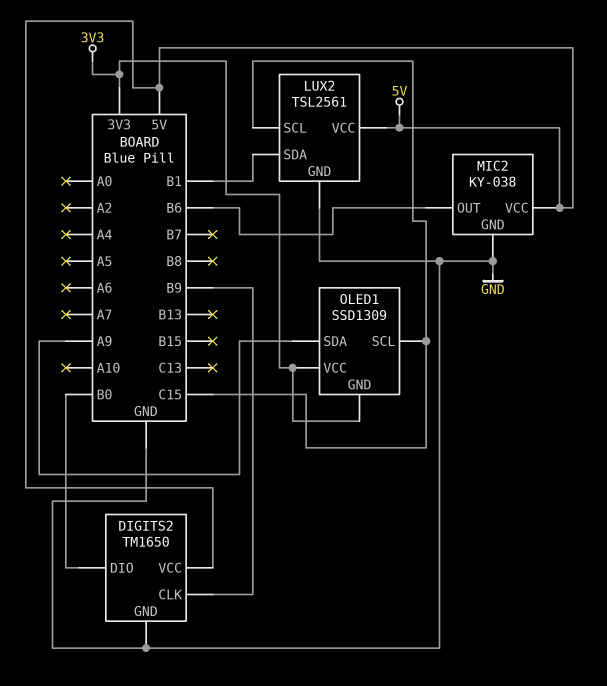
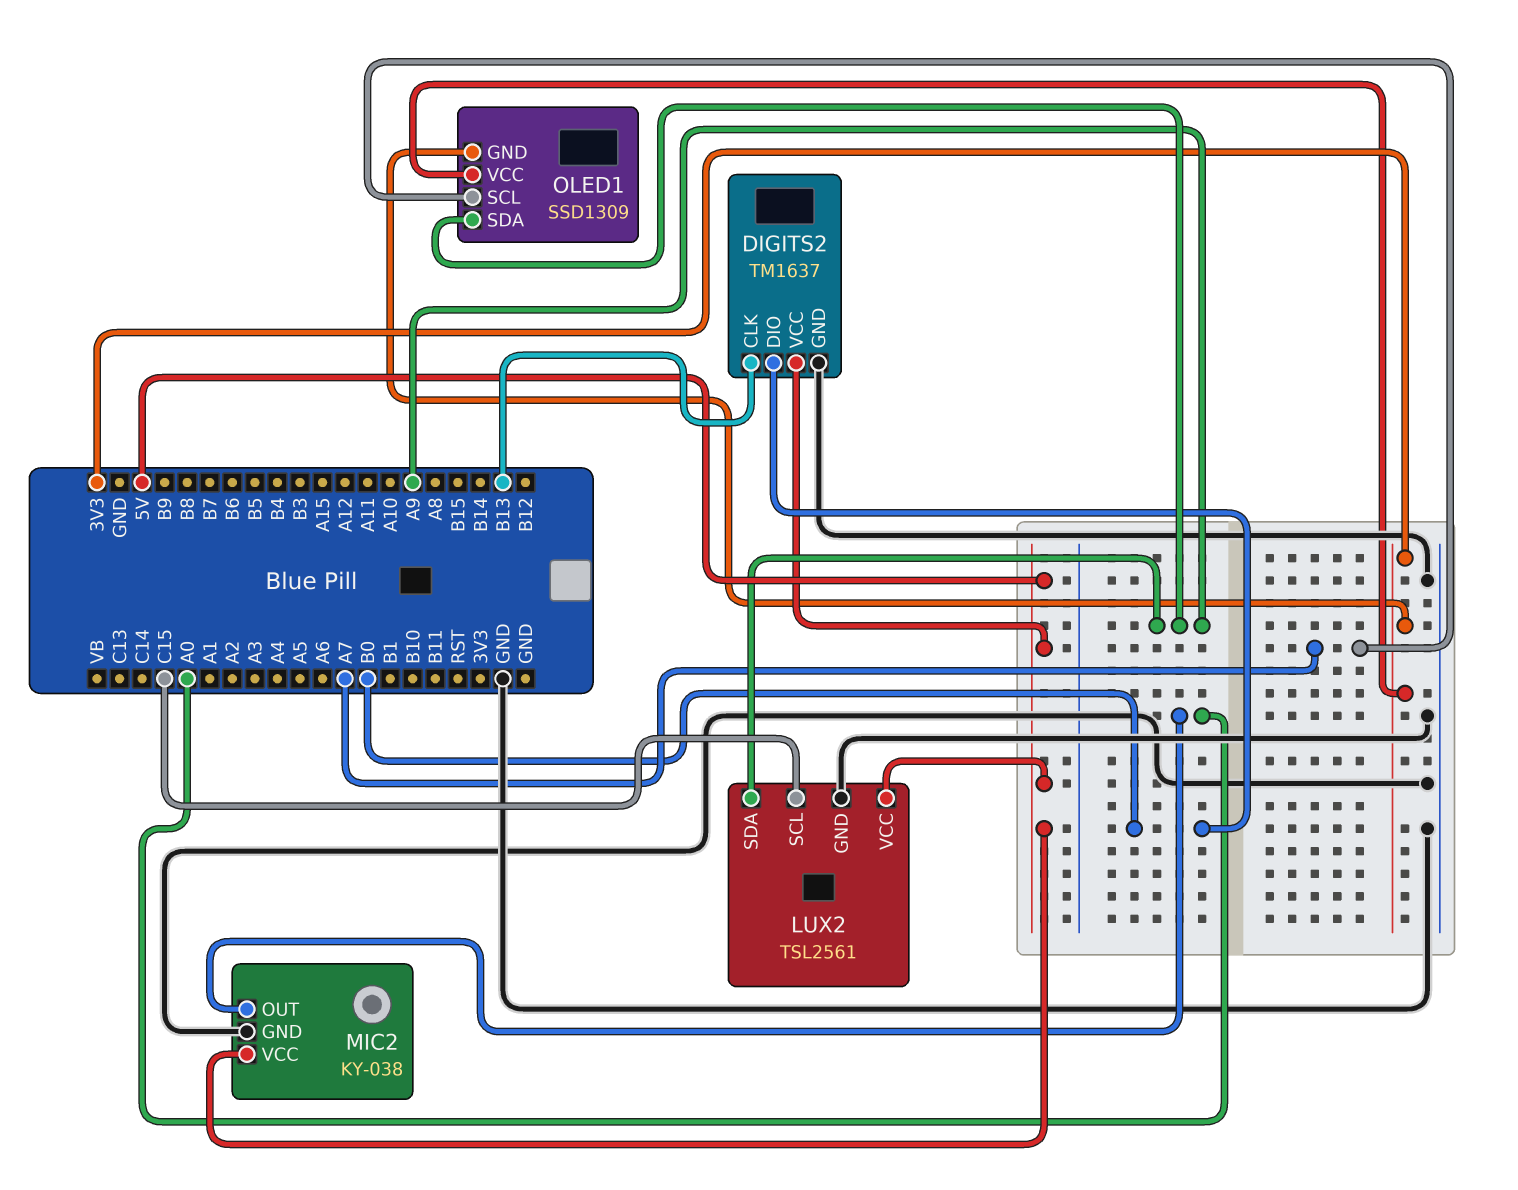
DIGITS2: TM1650 -> TM1637
DIGITS2 pin CLK: B9 -> B13
LUX2 pin SDA: B1 -> A9
MIC2 pin OUT: B6 -> A0
OLED1 pin SCL: C15 -> A7

